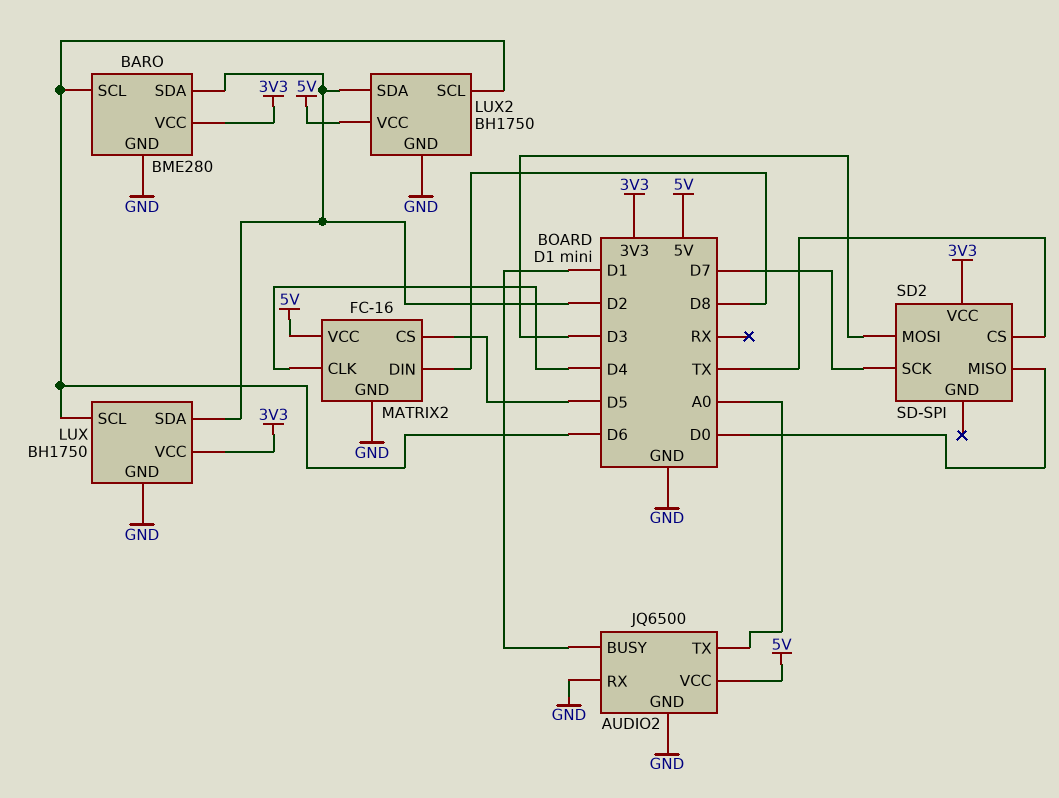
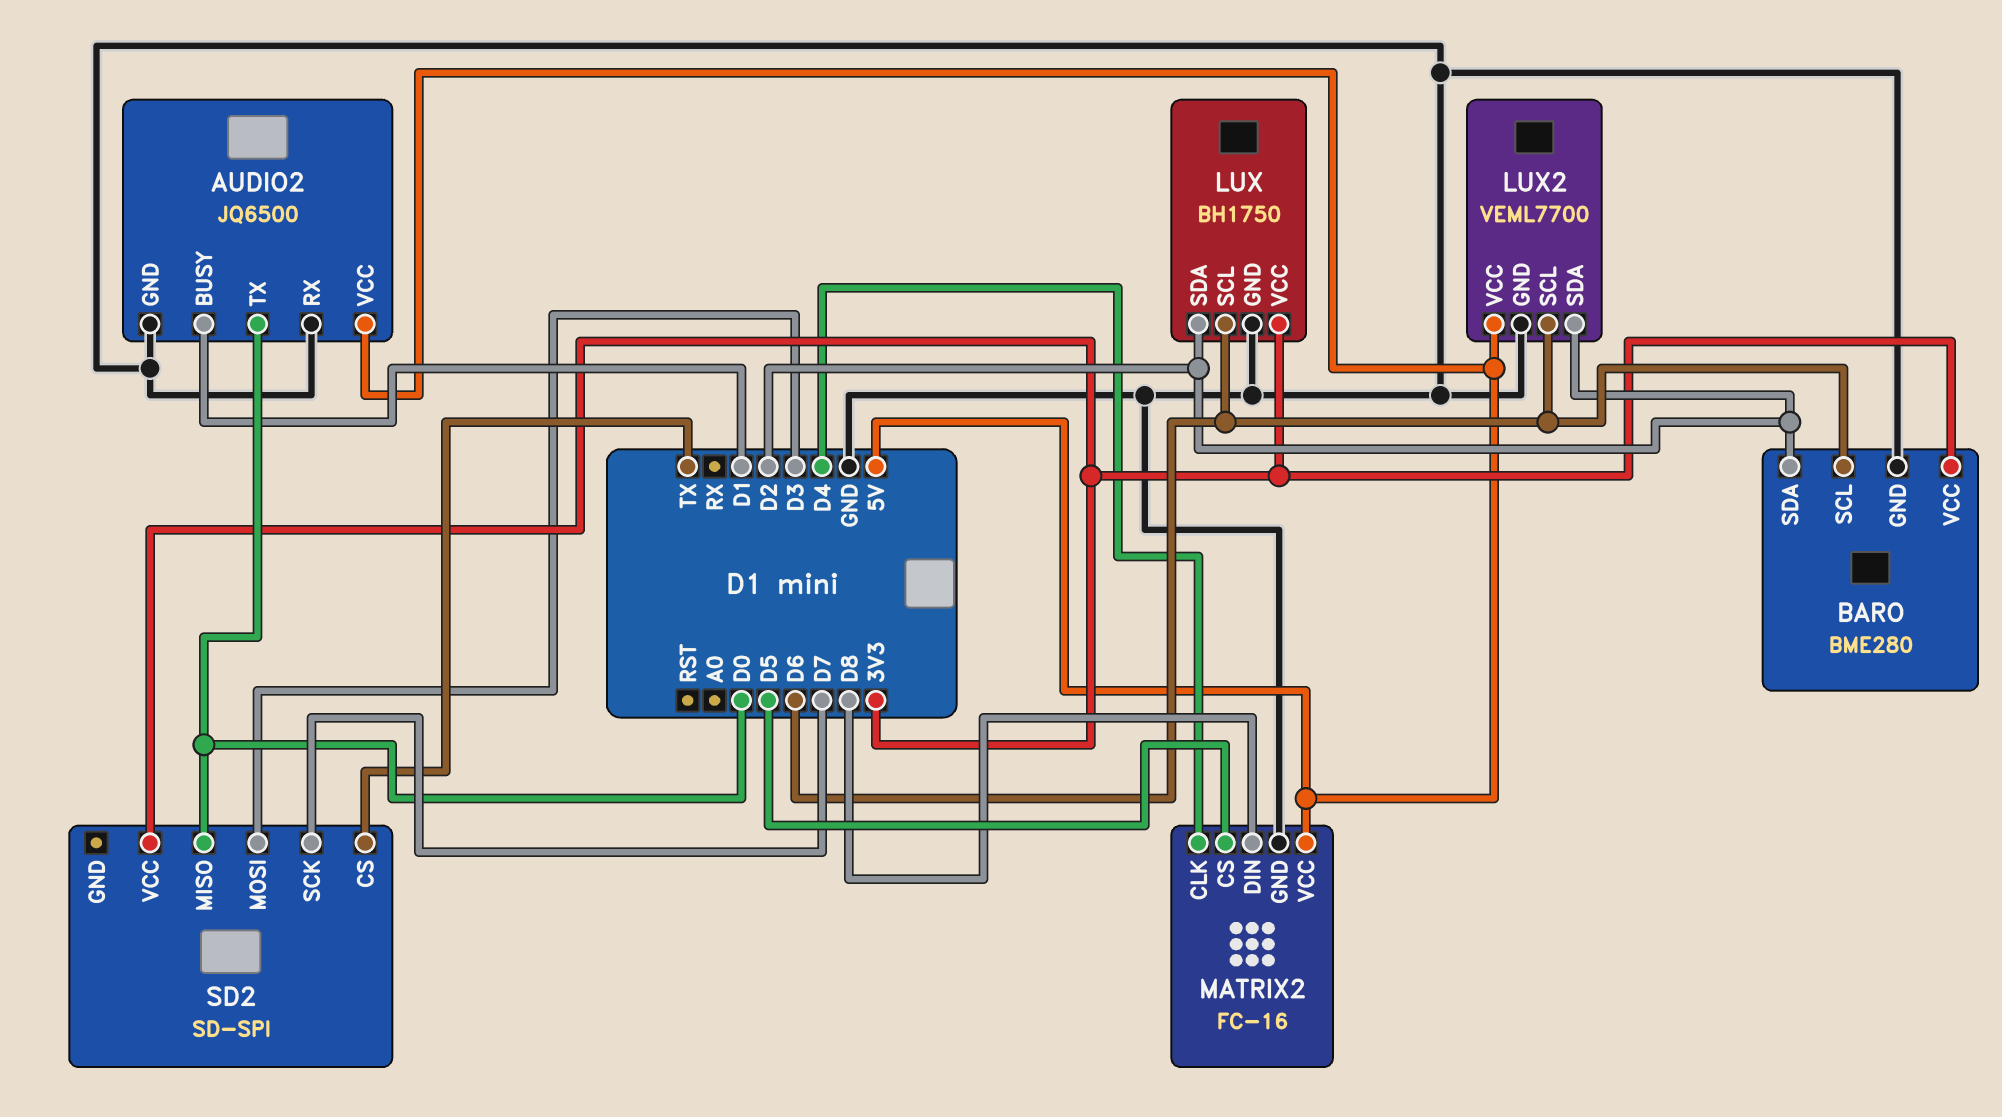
AUDIO2 pin TX: A0 -> D0
LUX2: BH1750 -> VEML7700

